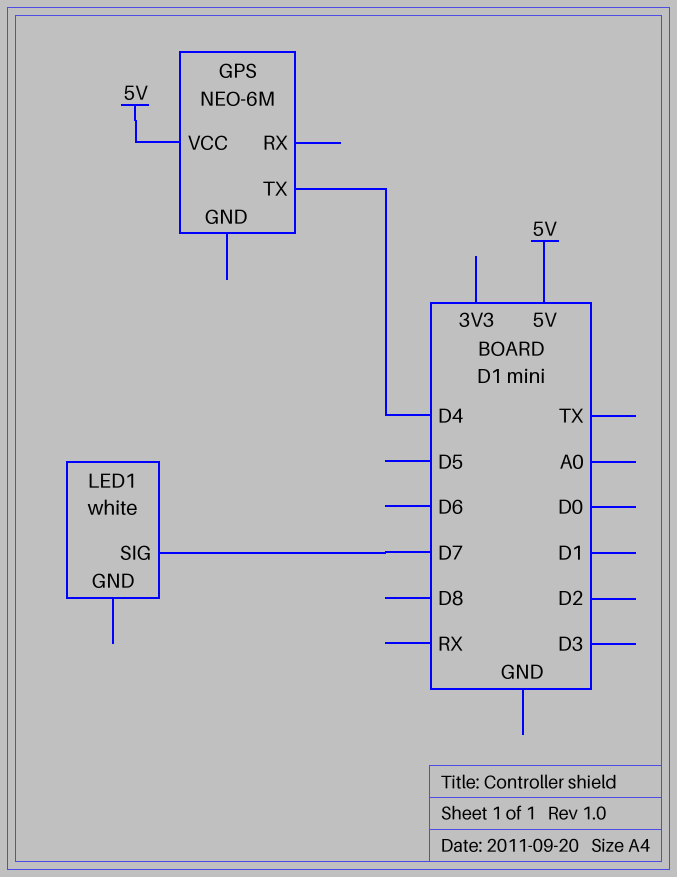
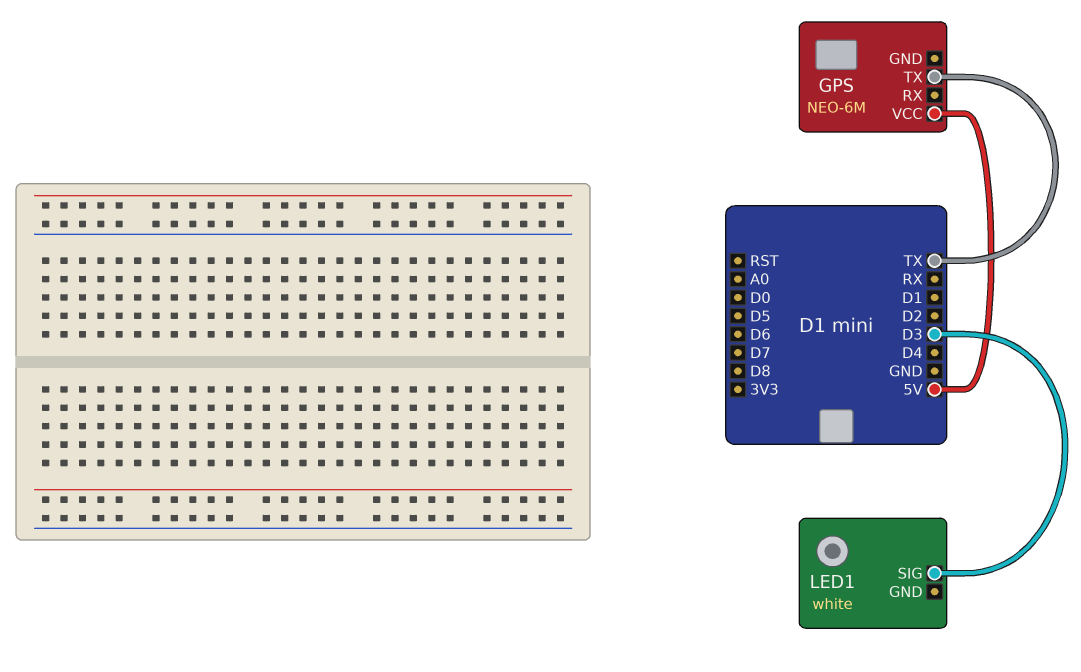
GPS pin TX: D4 -> TX
LED1 pin SIG: D7 -> D3

